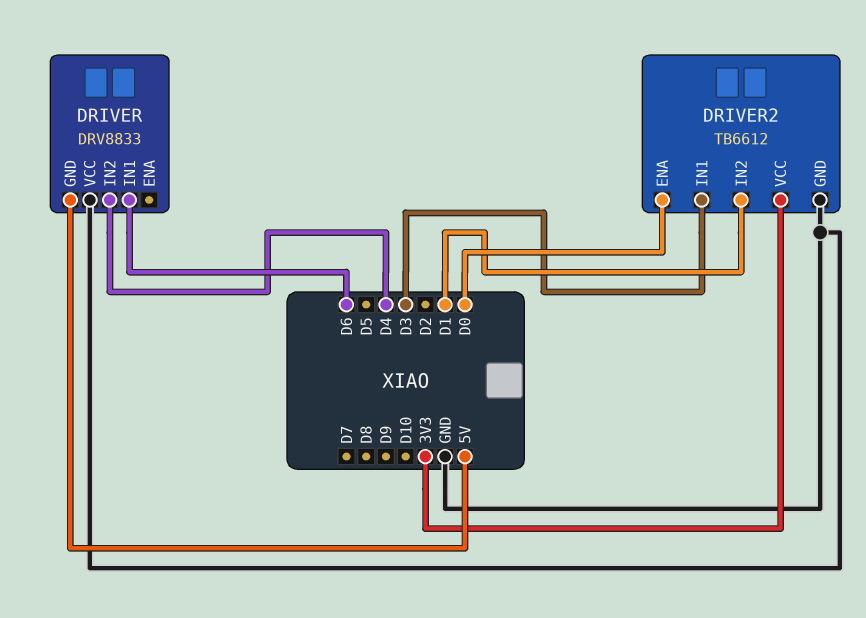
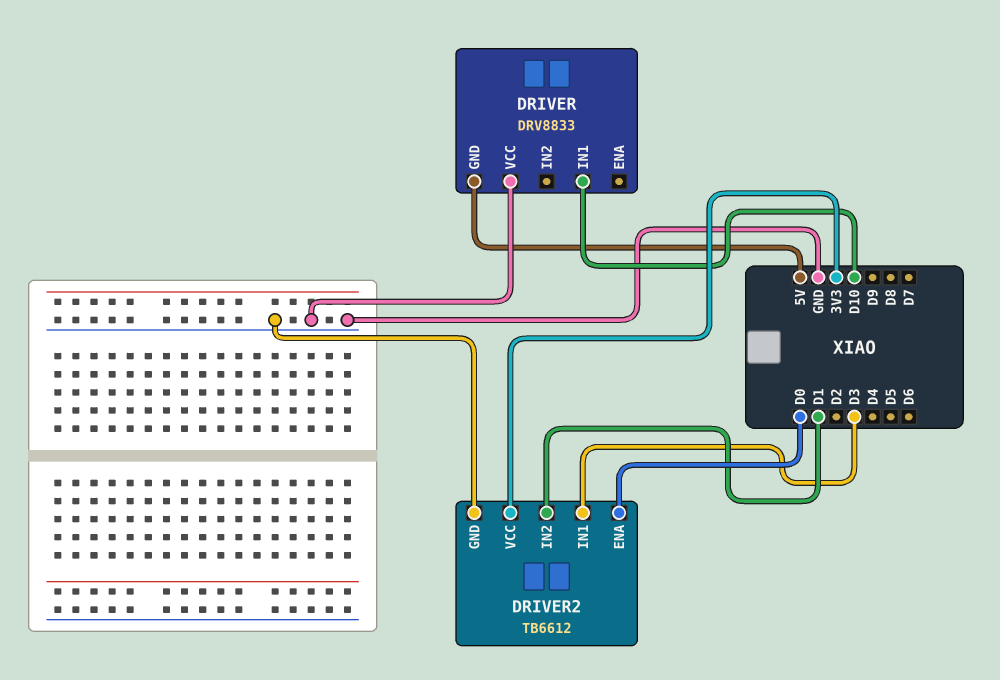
DRIVER pin IN1: D6 -> D10
DRIVER pin IN2: D4 -> none

